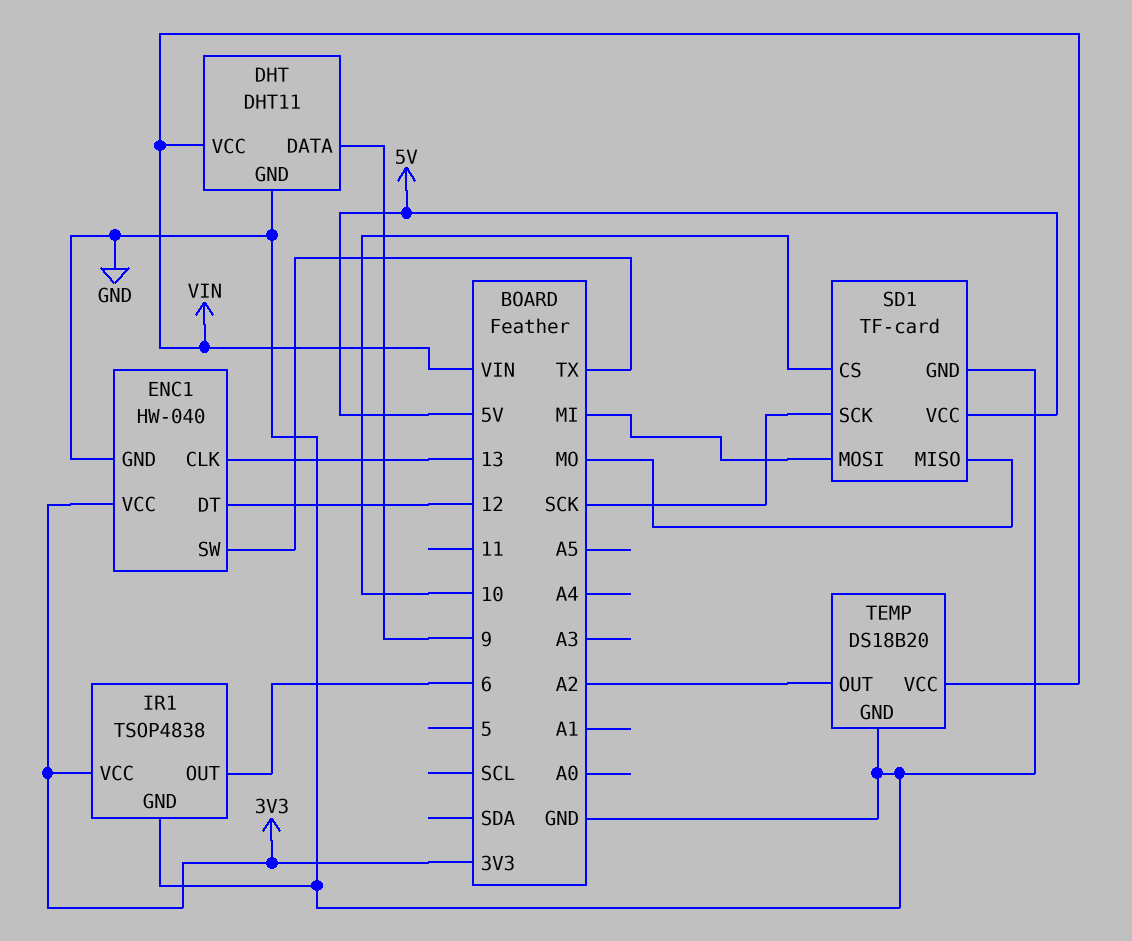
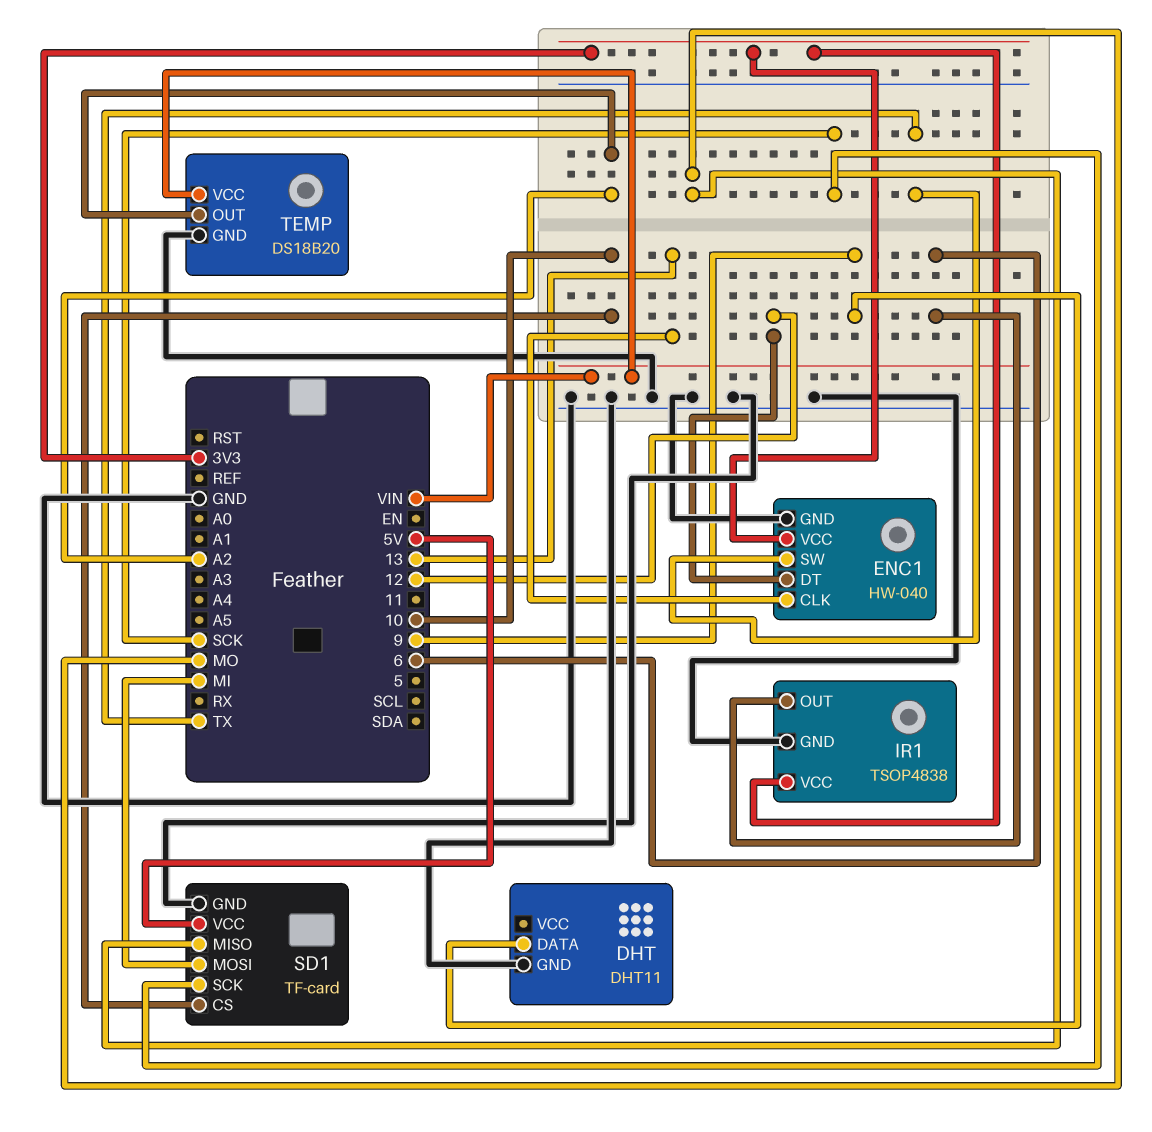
DHT pin VCC: VIN -> none

